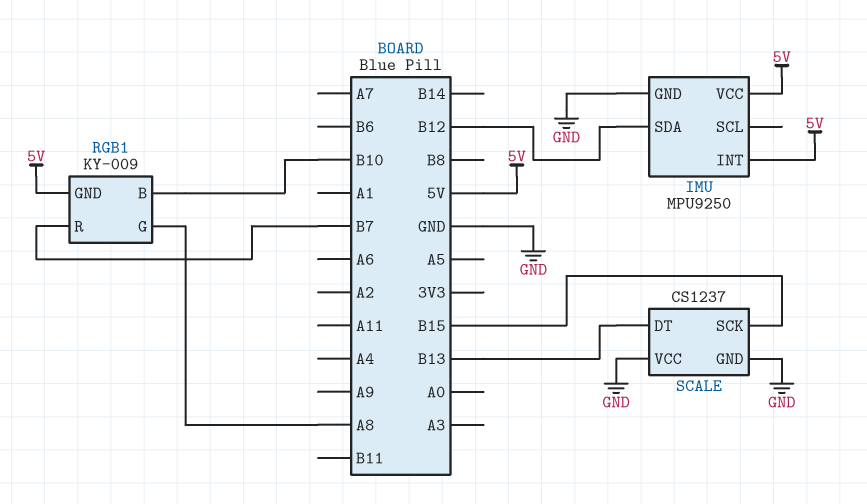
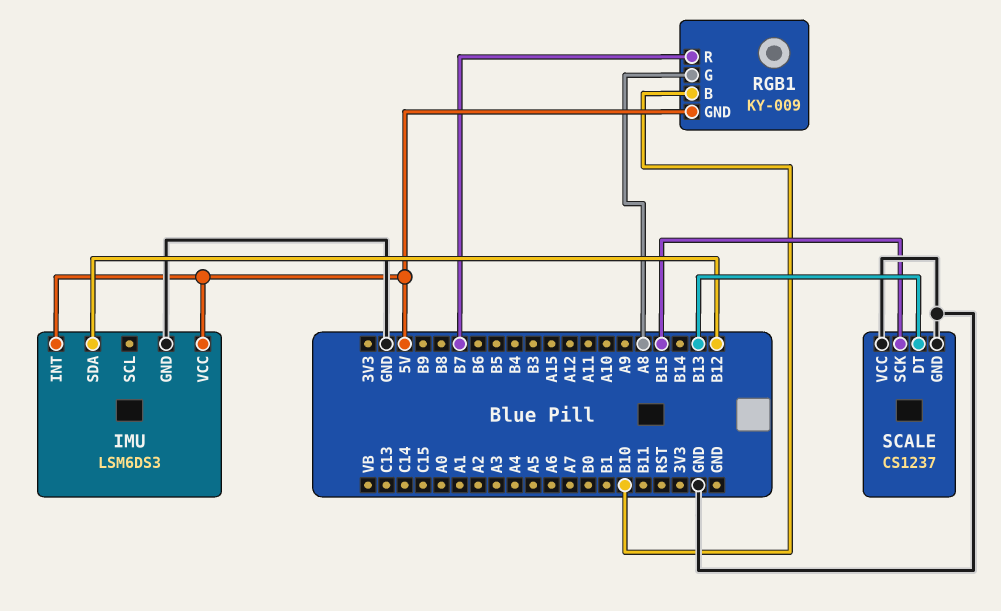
IMU: MPU9250 -> LSM6DS3

